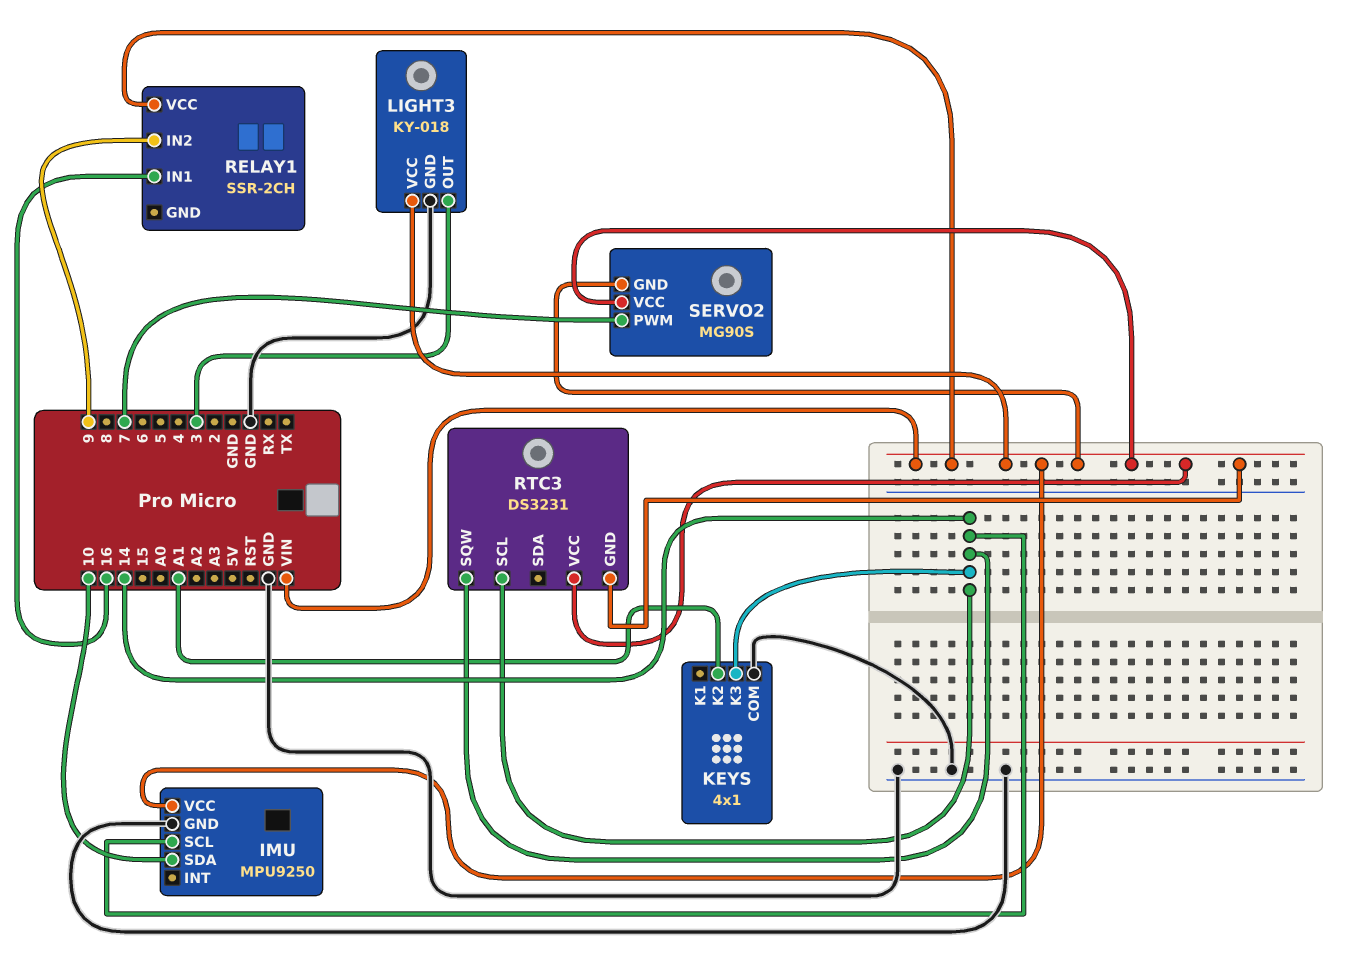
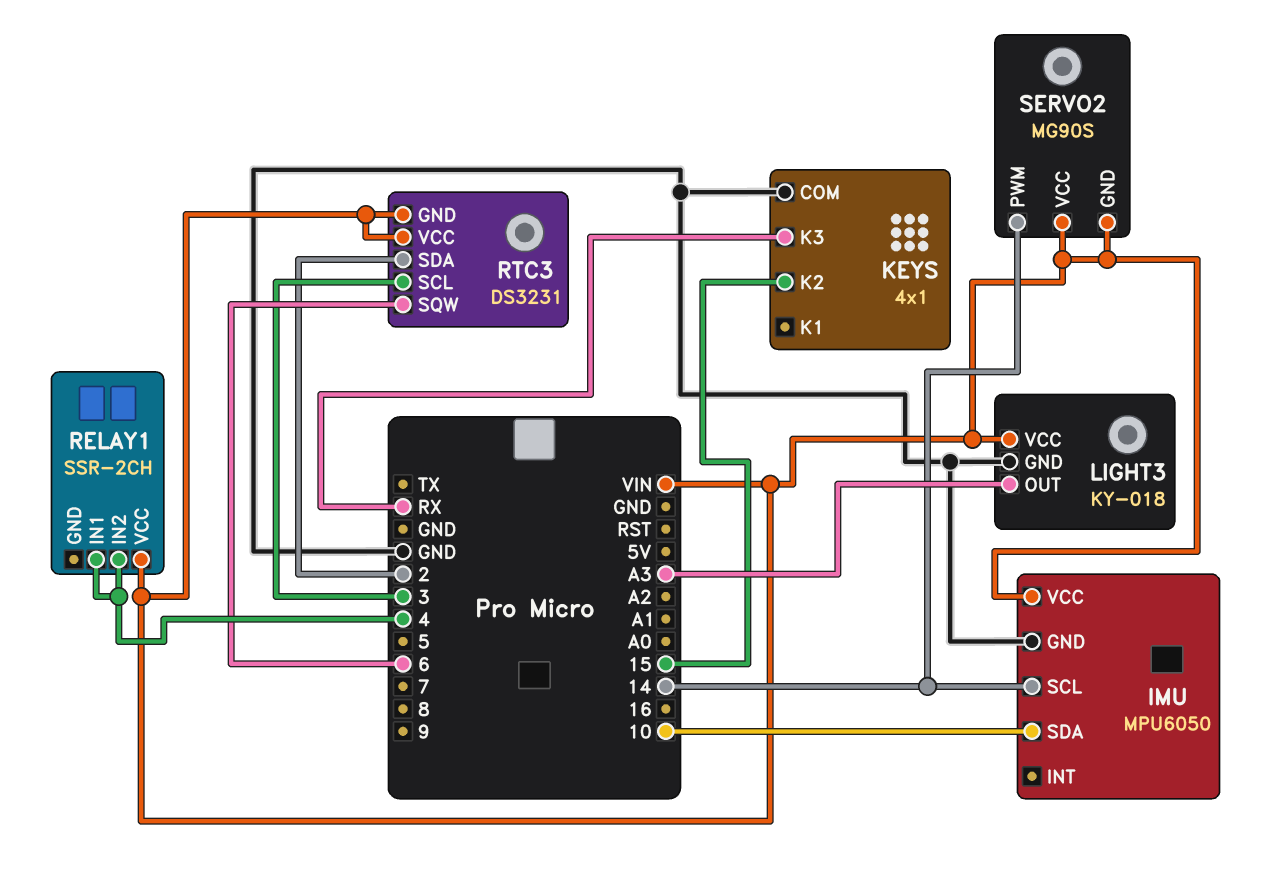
IMU: MPU9250 -> MPU6050
KEYS pin K2: A1 -> 15
KEYS pin K3: 14 -> RX
LIGHT3 pin OUT: 3 -> A3
RELAY1 pin IN1: 16 -> 4
RELAY1 pin IN2: 9 -> 4
RTC3 pin SCL: 14 -> 3
RTC3 pin SDA: none -> 2
RTC3 pin SQW: 14 -> 6
SERVO2 pin PWM: 7 -> 14

